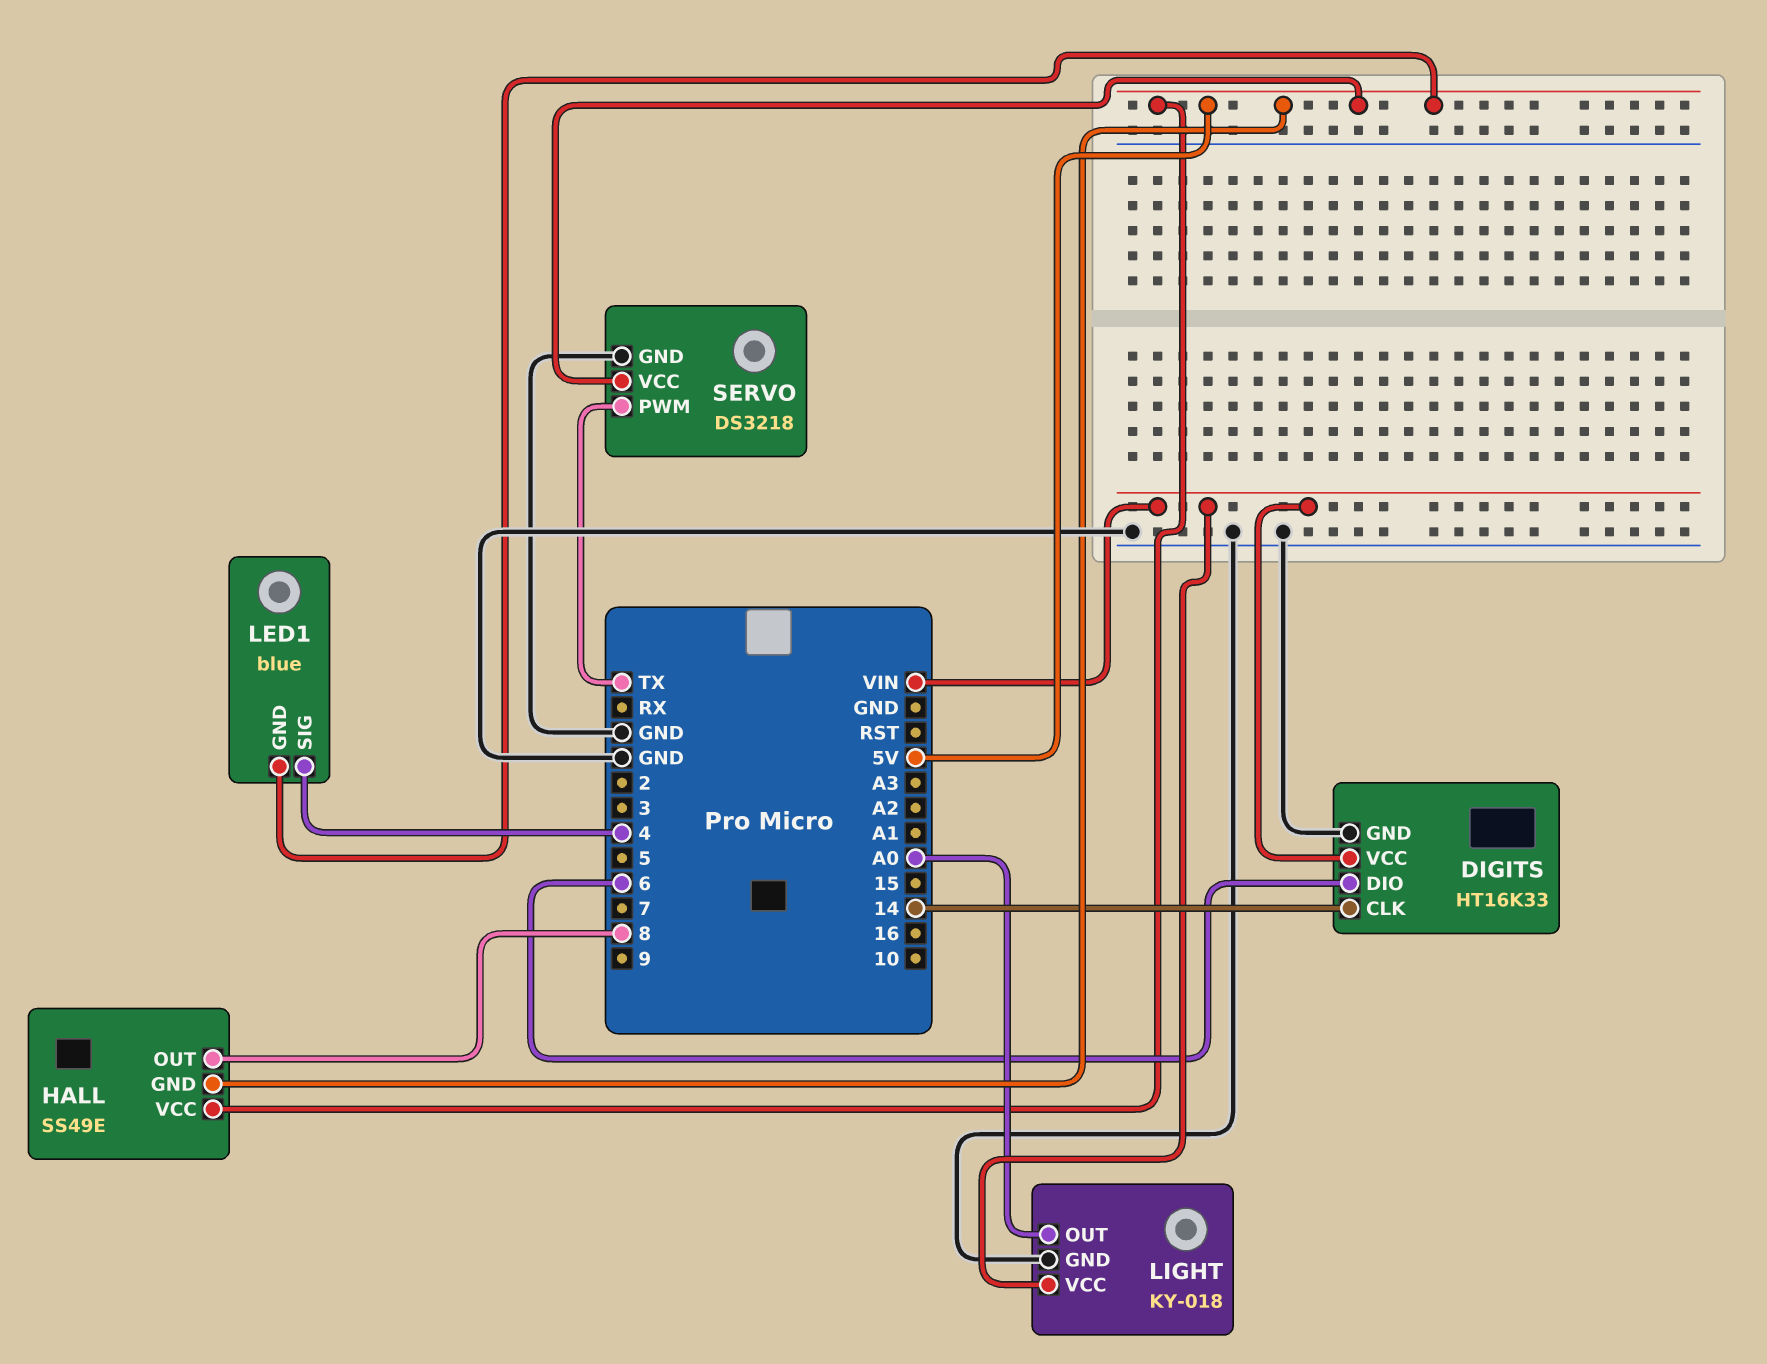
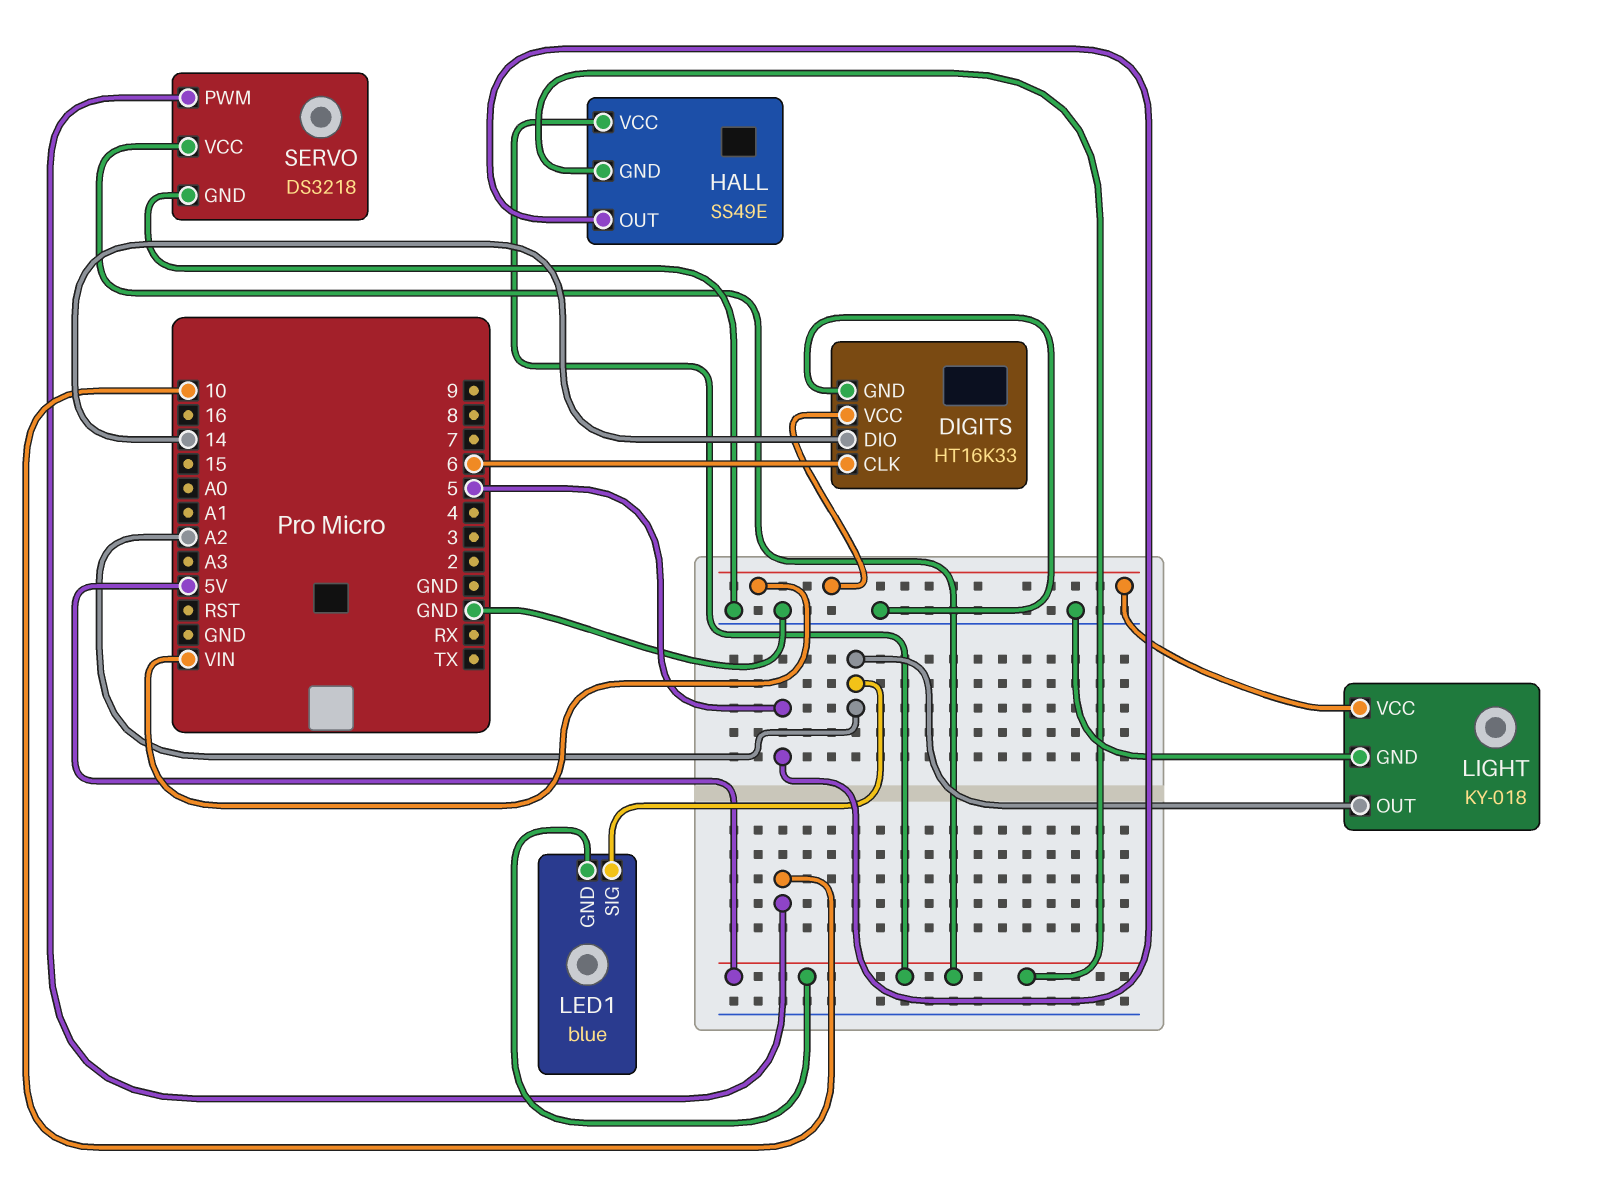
DIGITS pin CLK: 14 -> 6
DIGITS pin DIO: 6 -> 14
HALL pin OUT: 8 -> 5
LED1 pin SIG: 4 -> A2
LIGHT pin OUT: A0 -> A2
SERVO pin PWM: TX -> 10

